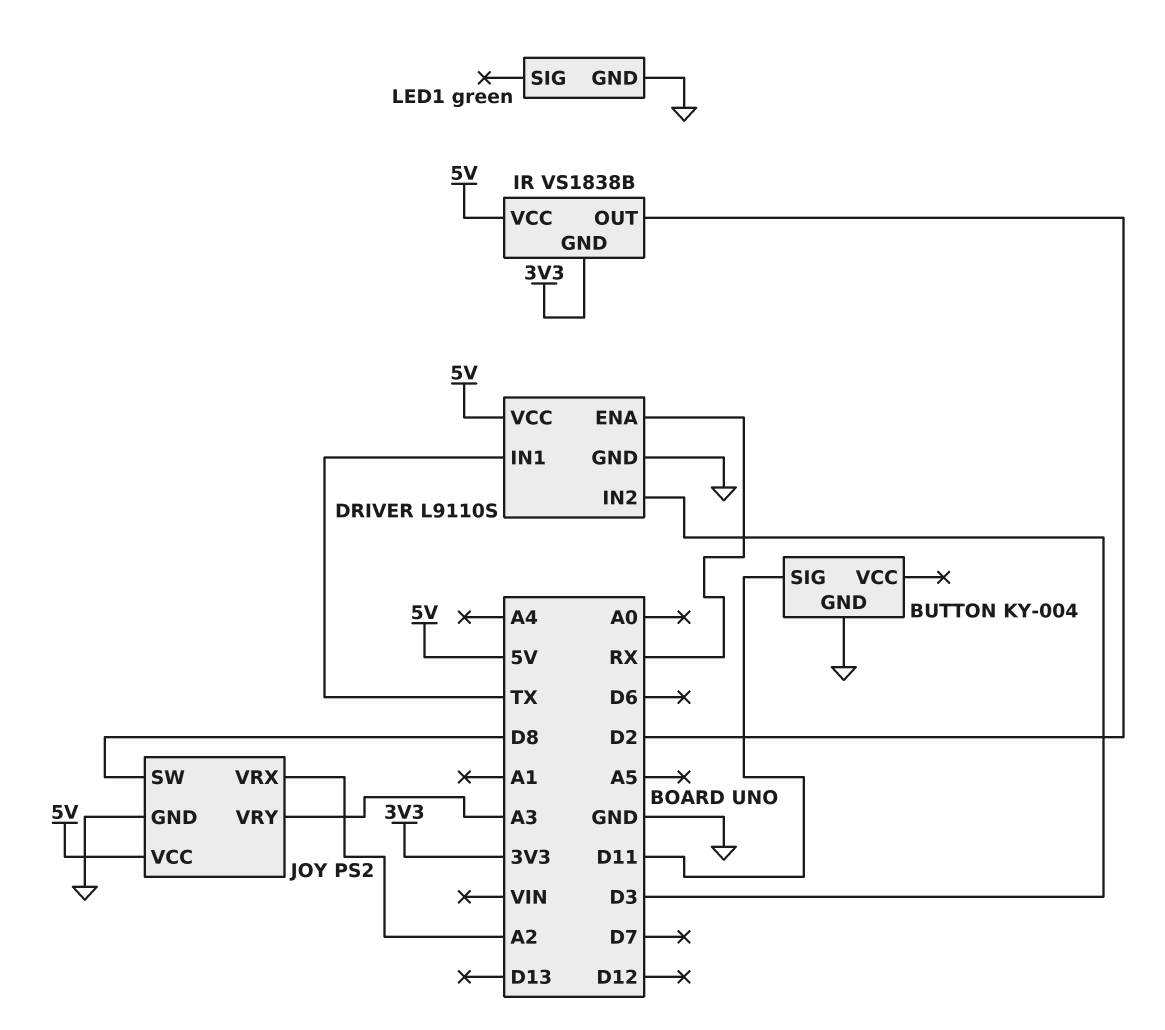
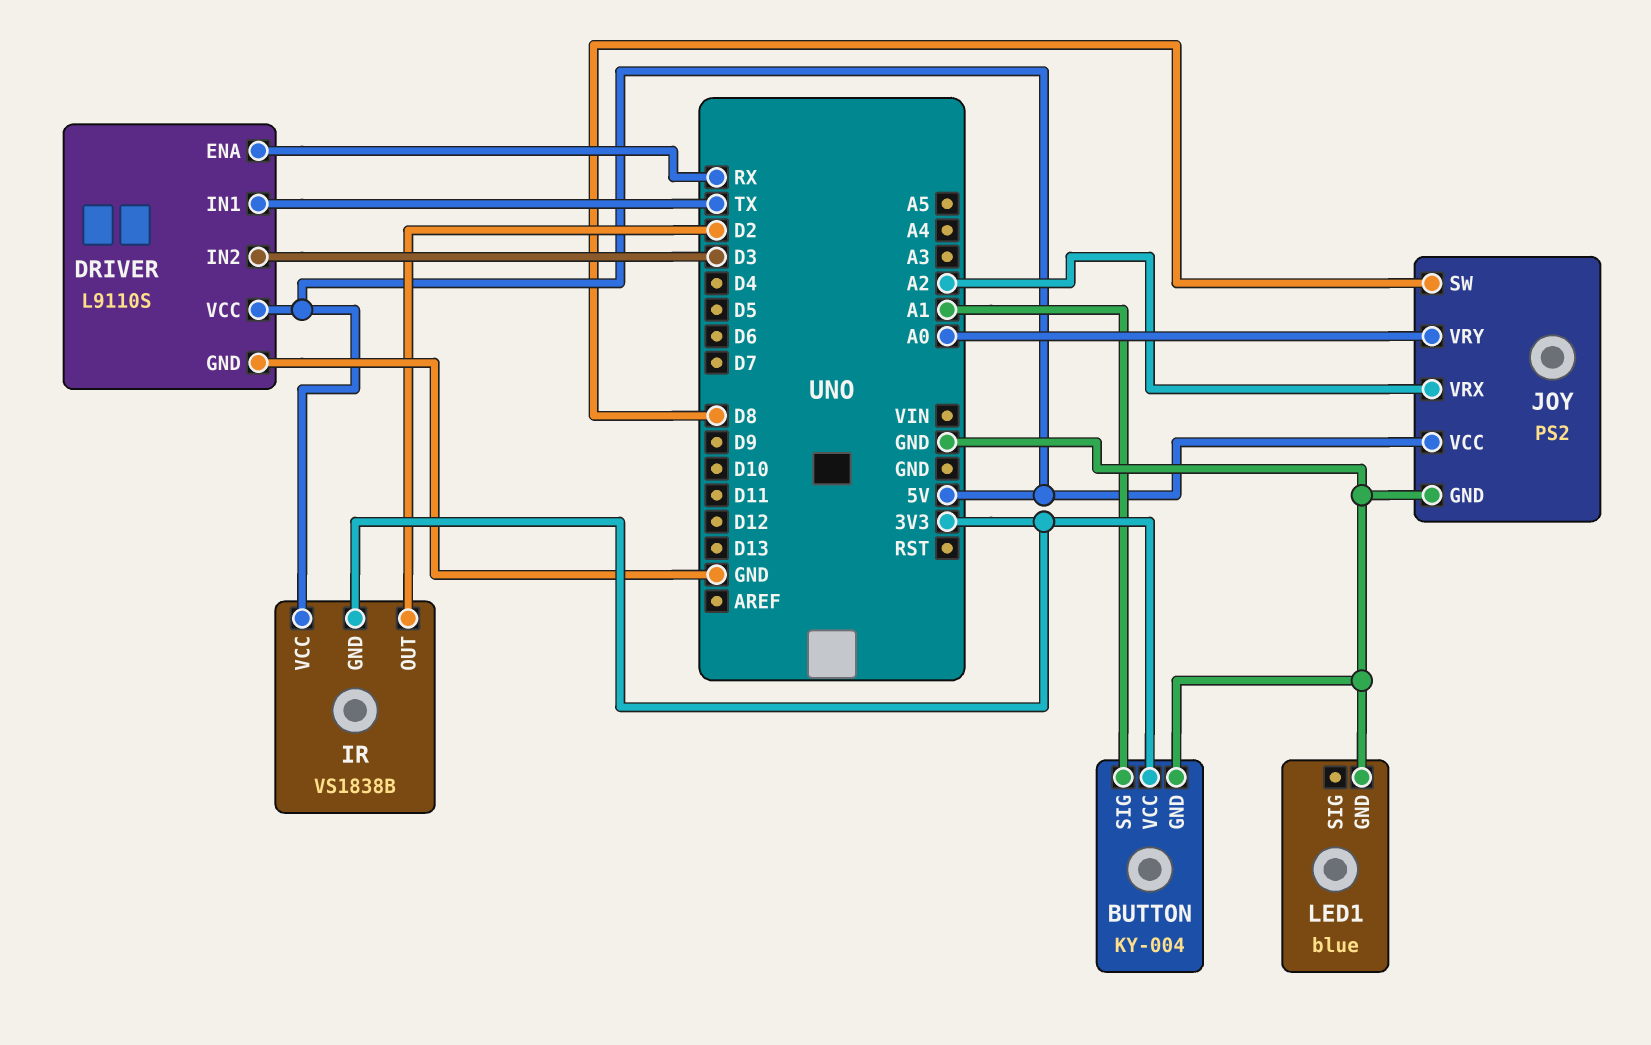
BUTTON pin SIG: D11 -> A1
BUTTON pin VCC: none -> 3V3
JOY pin VRY: A3 -> A0
LED1: green -> blue

